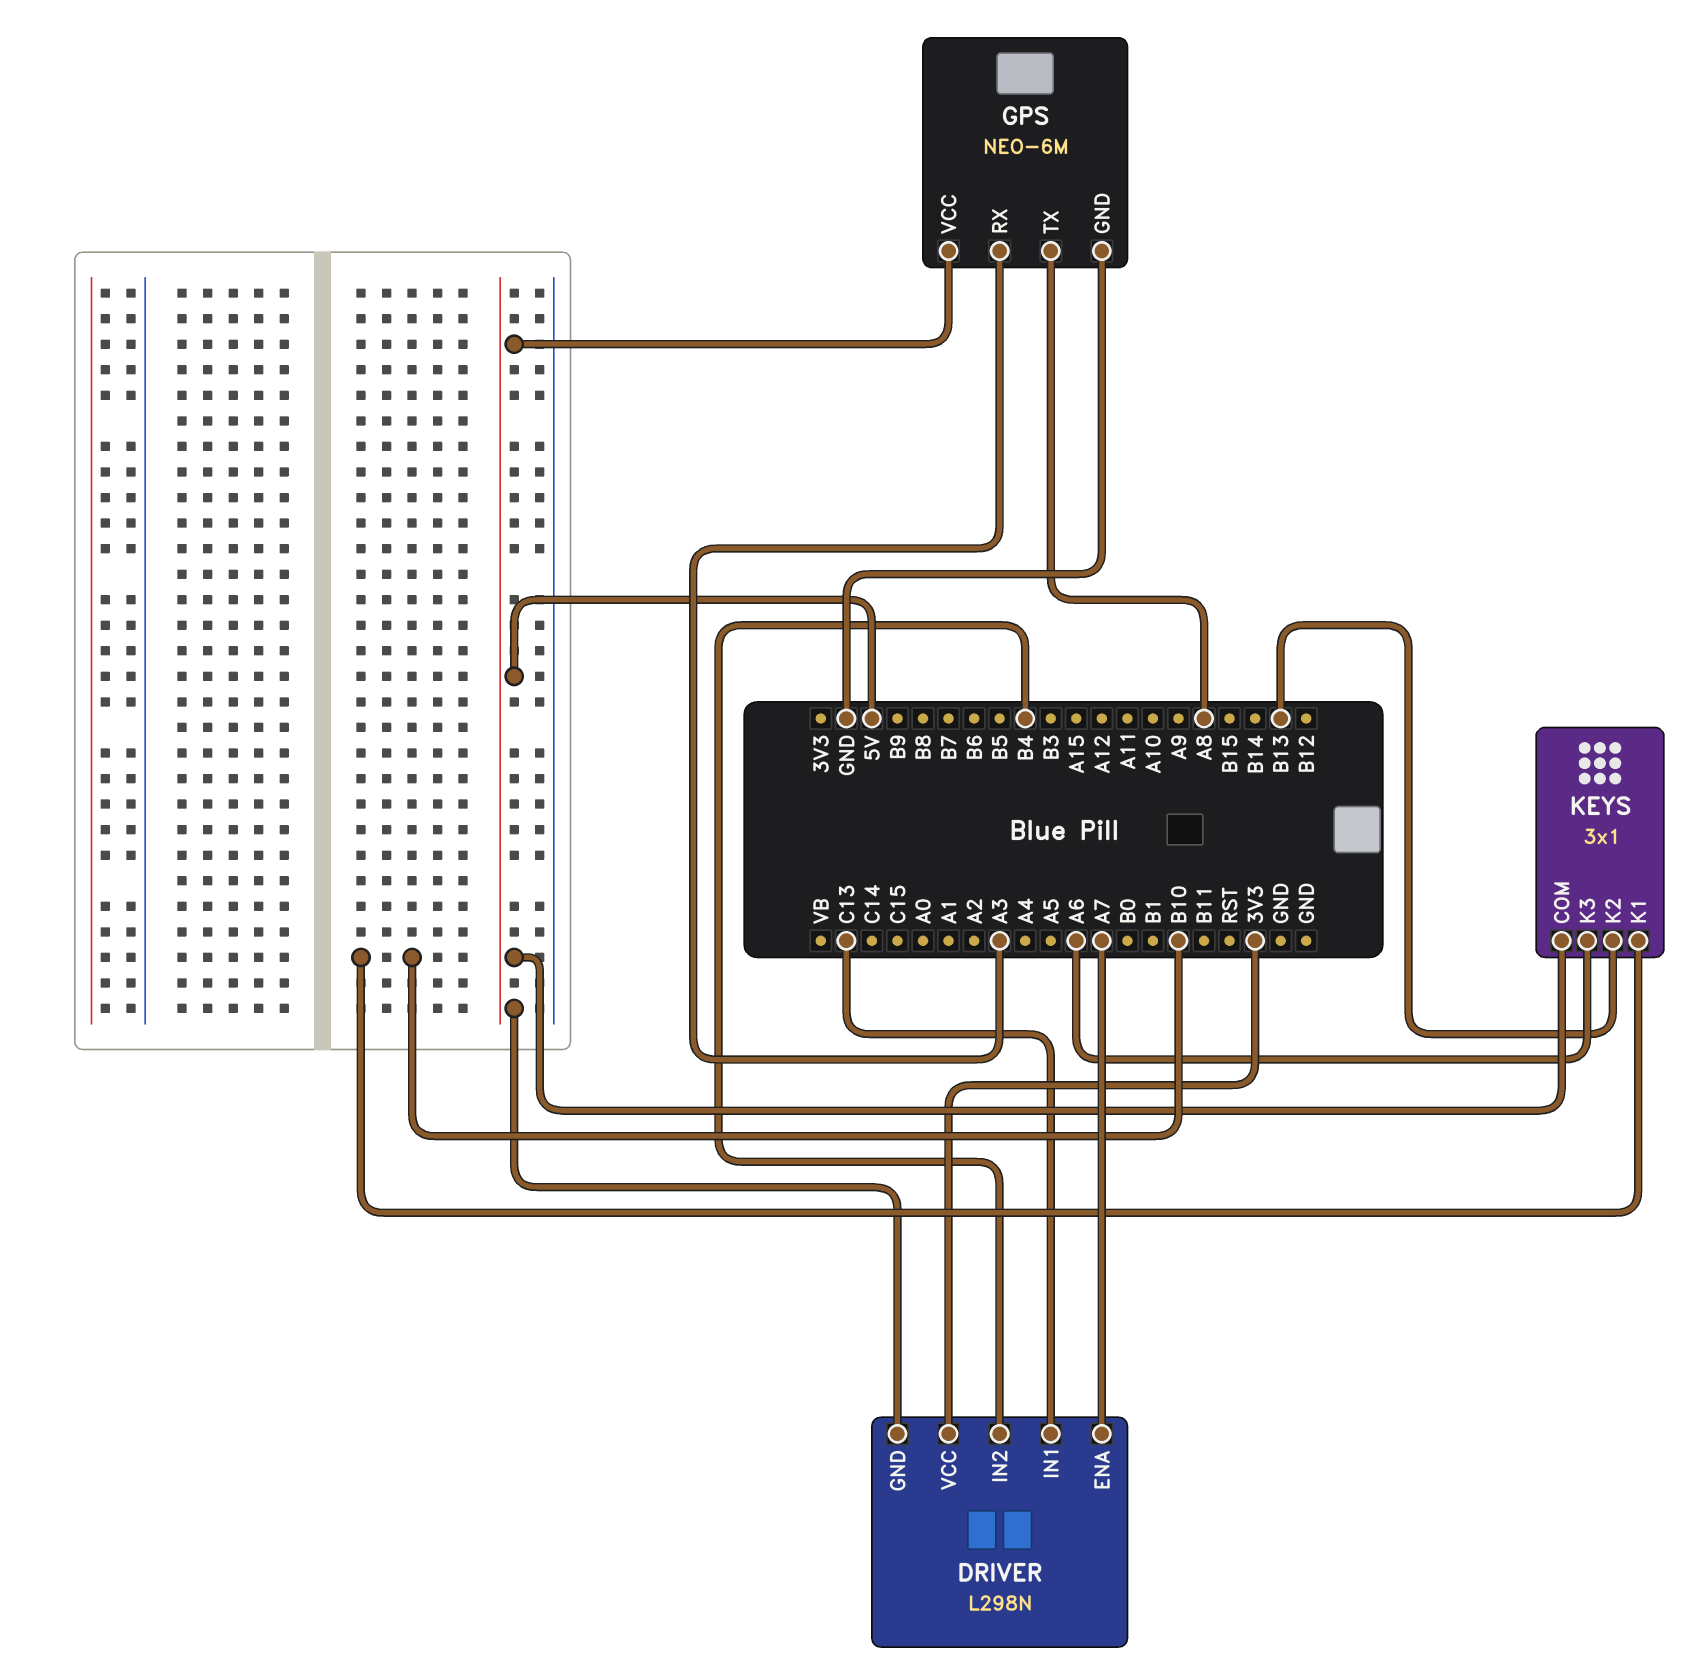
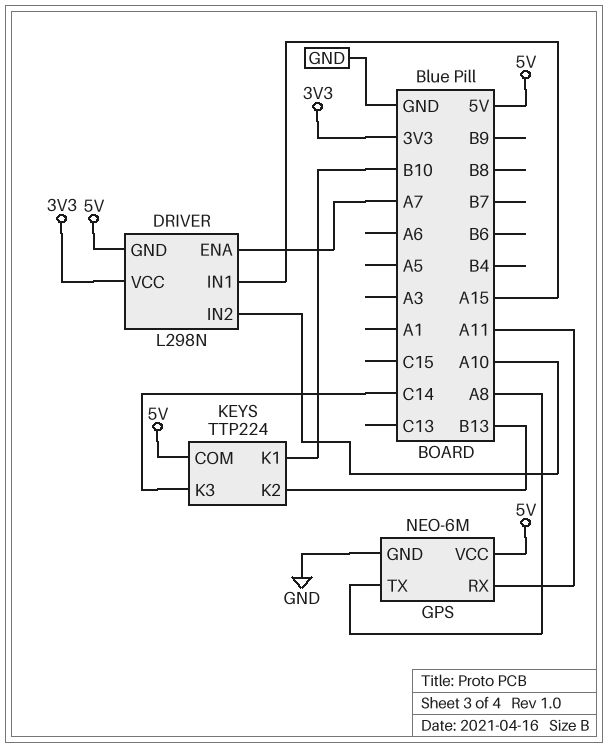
DRIVER pin IN1: C13 -> A15
DRIVER pin IN2: B4 -> A10
GPS pin RX: A3 -> A11
KEYS: 3x1 -> TTP224
KEYS pin K3: A6 -> C14

